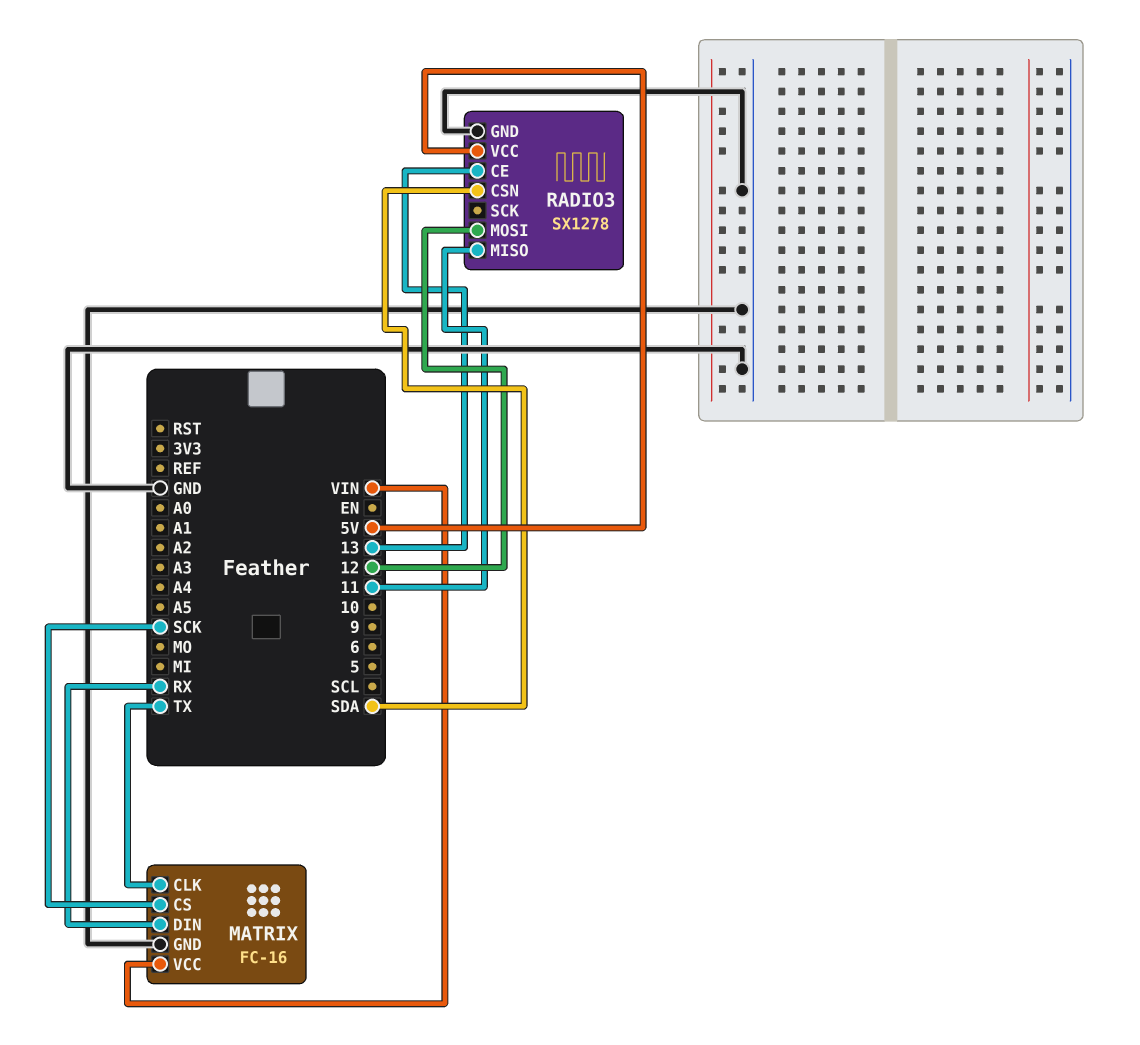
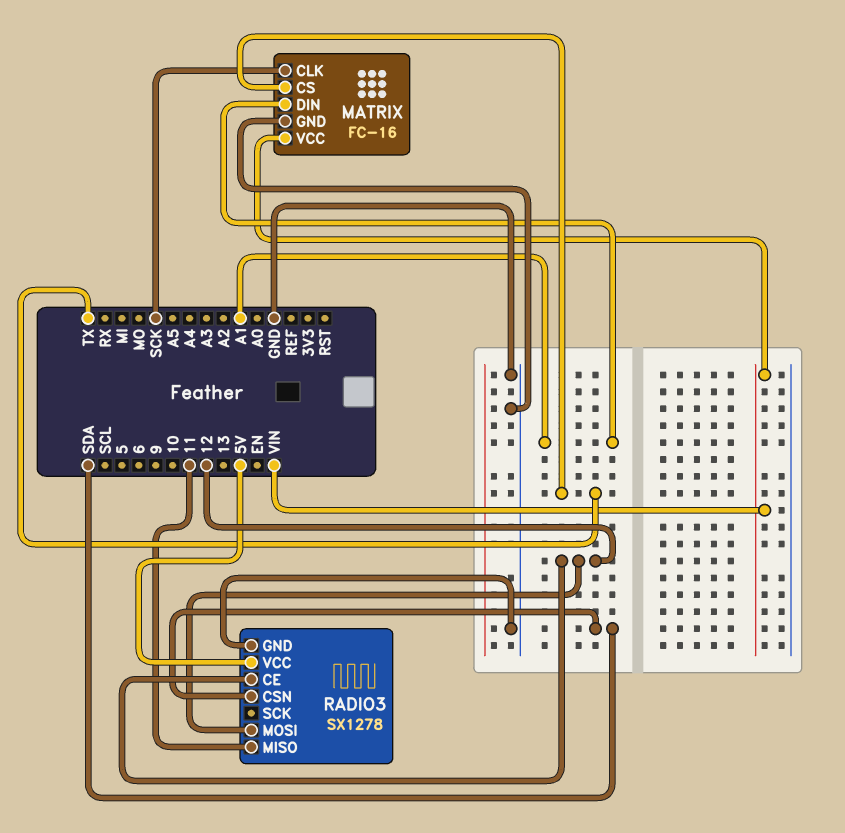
MATRIX pin CLK: TX -> SCK
MATRIX pin CS: SCK -> TX
MATRIX pin DIN: RX -> A1
RADIO3 pin CE: 13 -> 12

